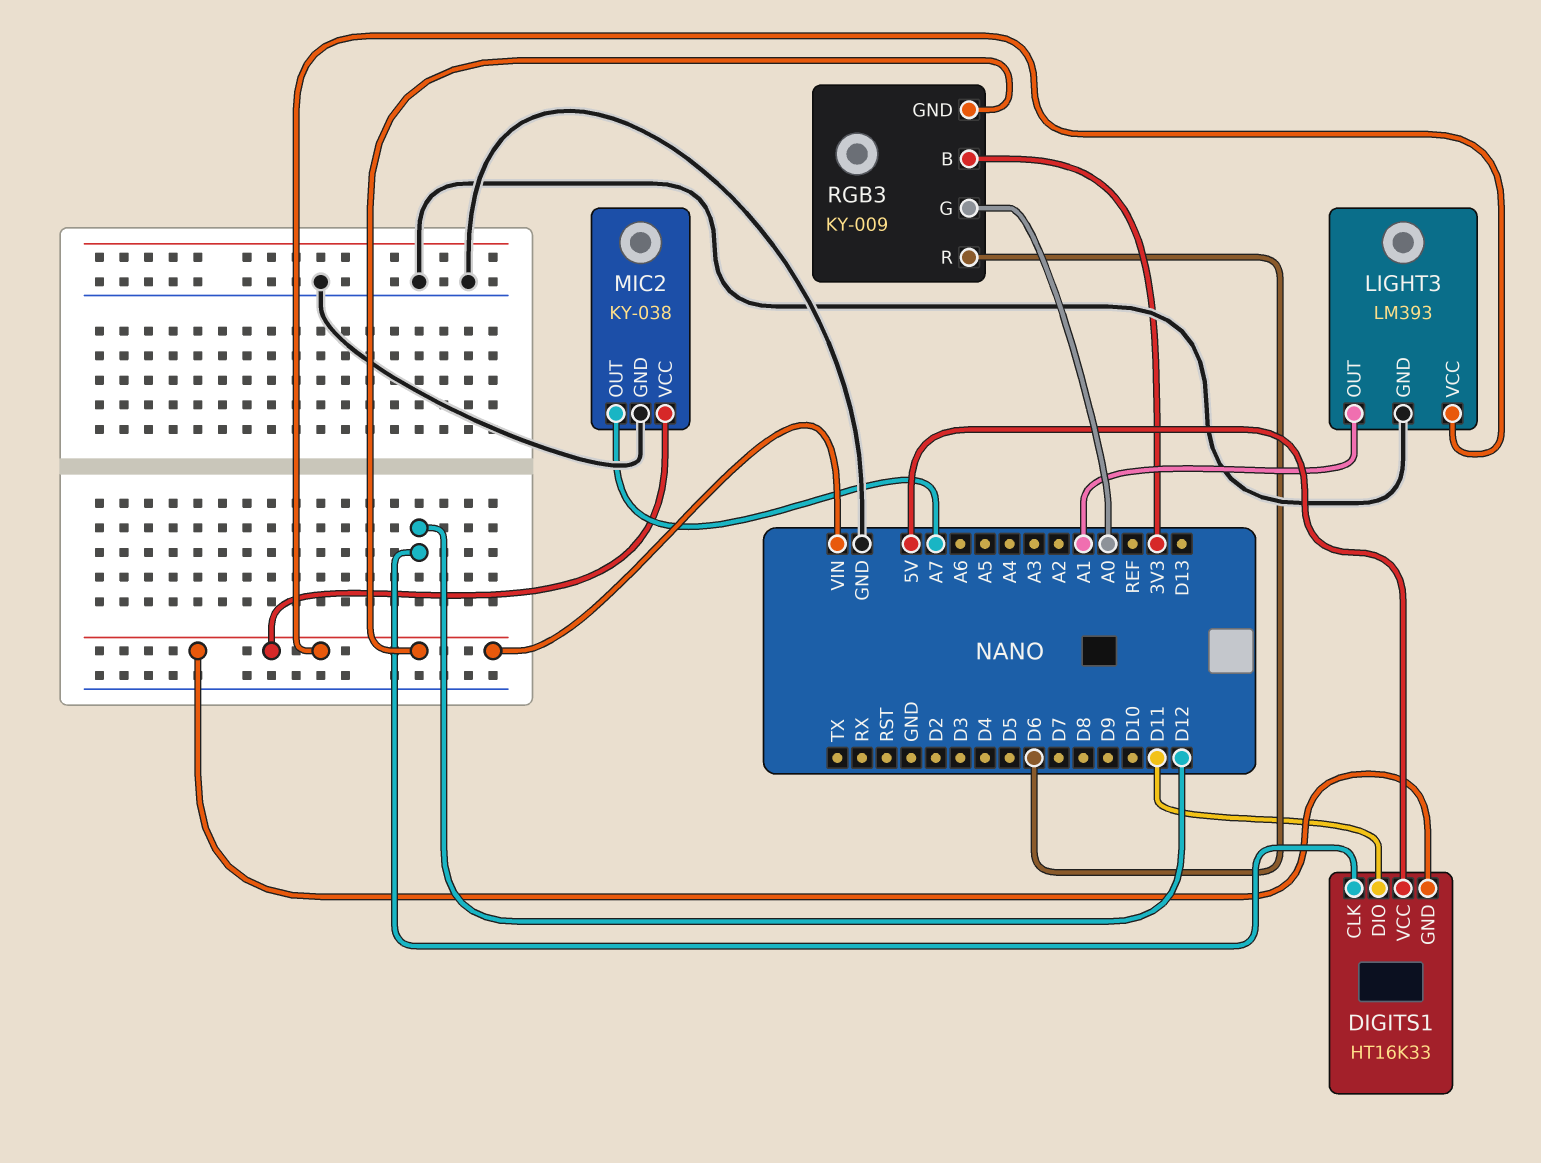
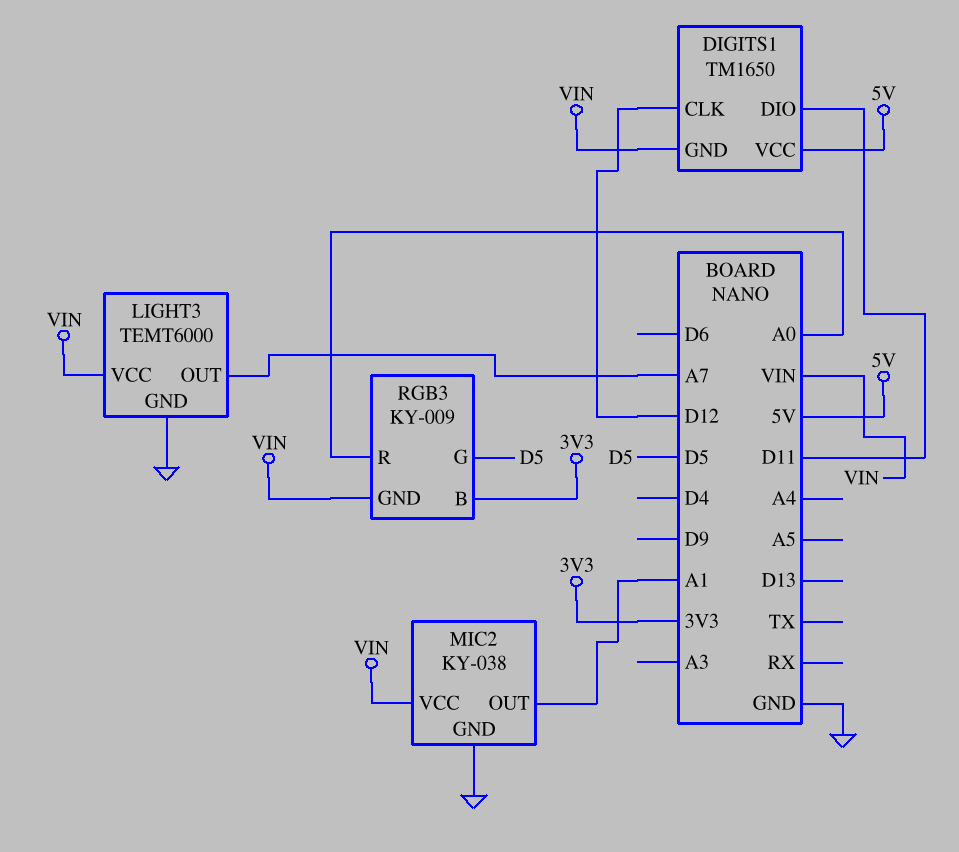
DIGITS1: HT16K33 -> TM1650
LIGHT3: LM393 -> TEMT6000
LIGHT3 pin OUT: A1 -> A7
MIC2 pin OUT: A7 -> A1
RGB3 pin G: A0 -> D5
RGB3 pin R: D6 -> A0

